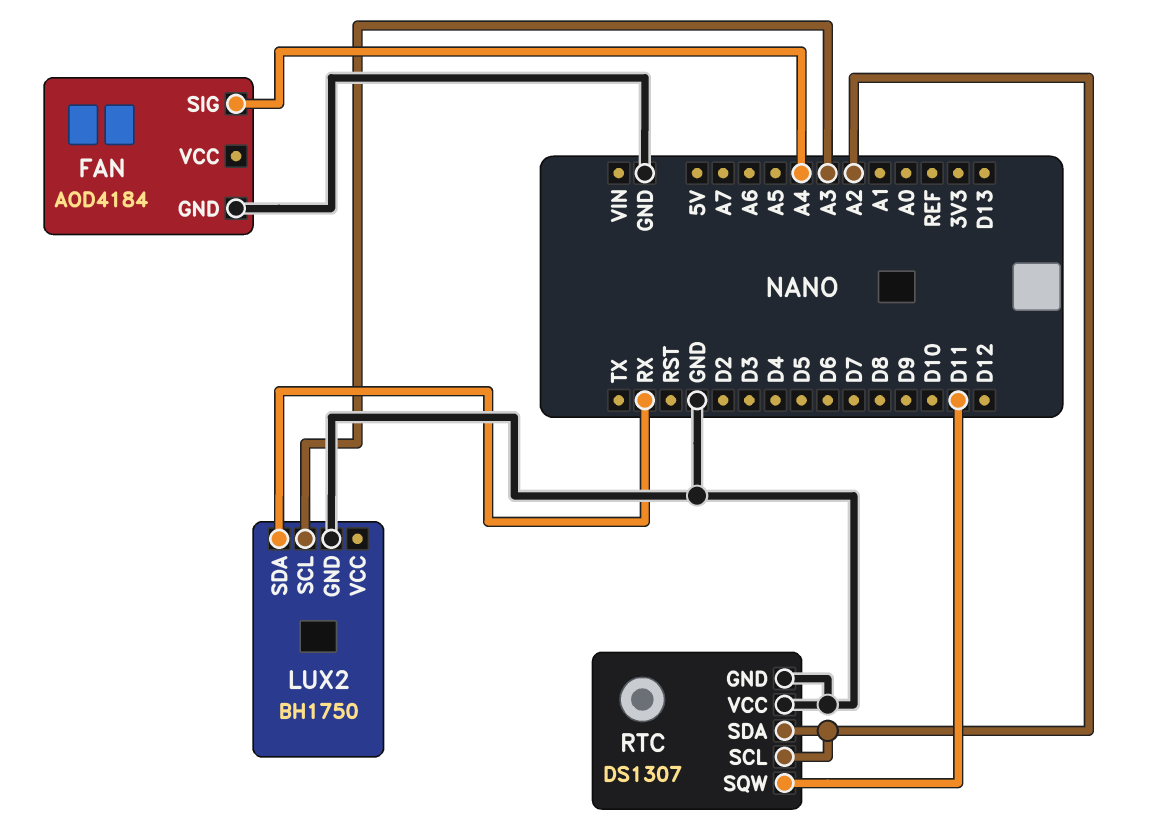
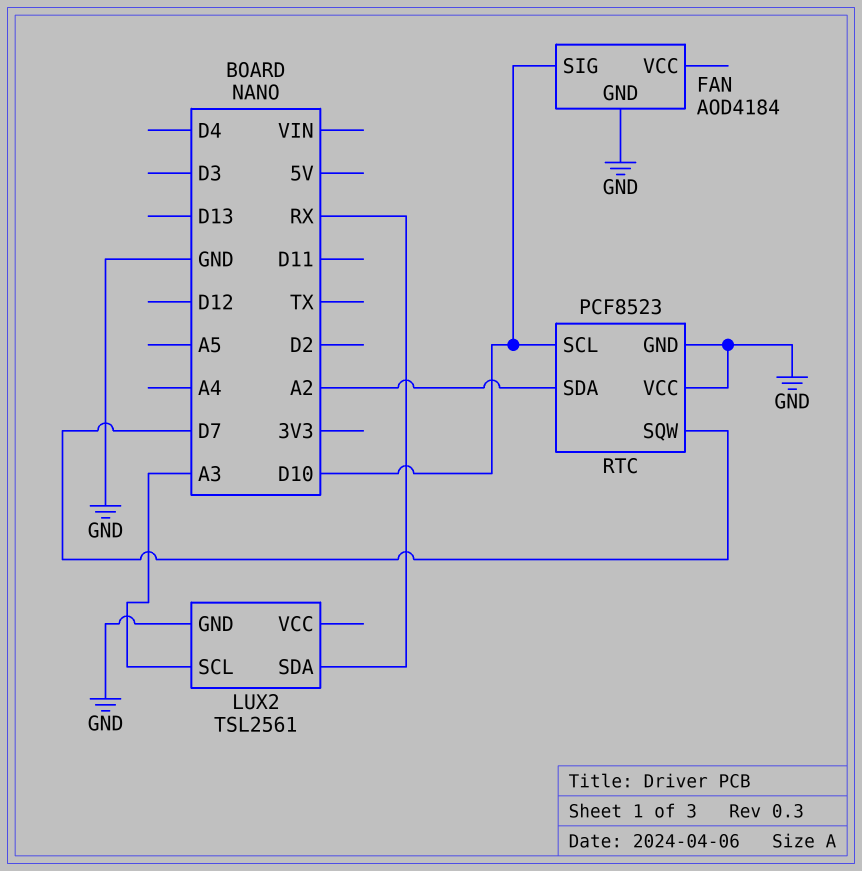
FAN pin SIG: A4 -> D10
LUX2: BH1750 -> TSL2561
RTC: DS1307 -> PCF8523
RTC pin SCL: A2 -> D10
RTC pin SQW: D11 -> D7

